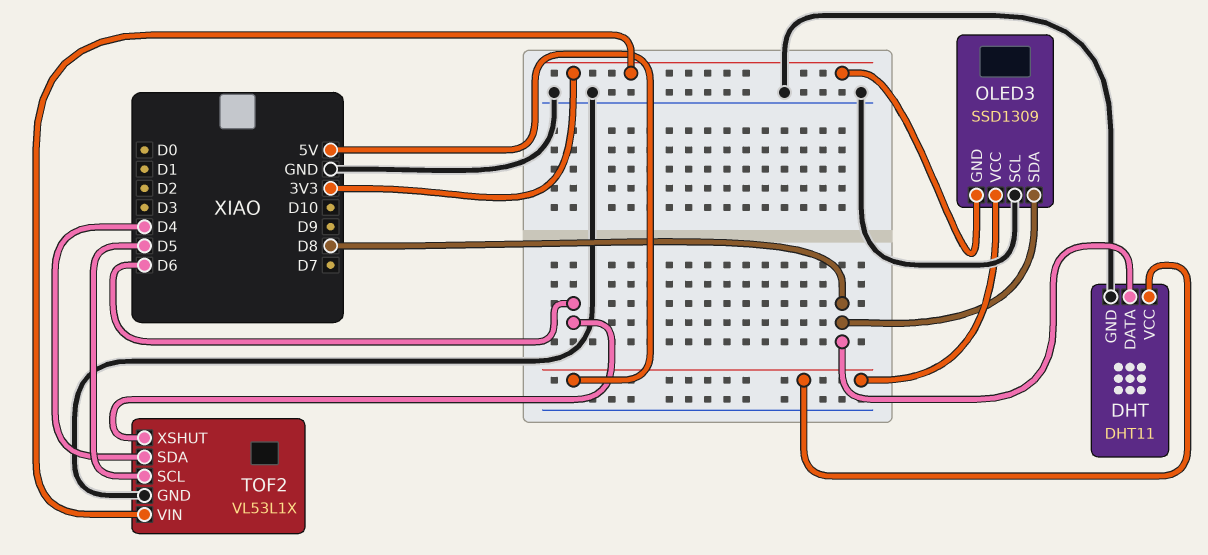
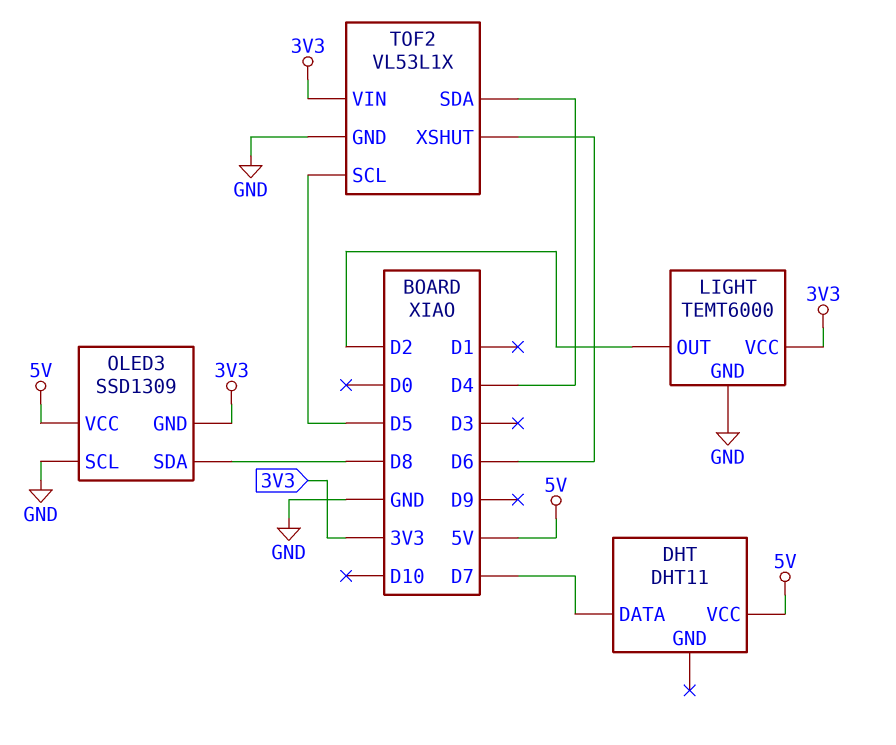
DHT pin DATA: D8 -> D7
DHT pin GND: GND -> none
LIGHT: none -> TEMT6000
LIGHT pin GND: none -> GND
LIGHT pin OUT: none -> D2
LIGHT pin VCC: none -> 3V3

